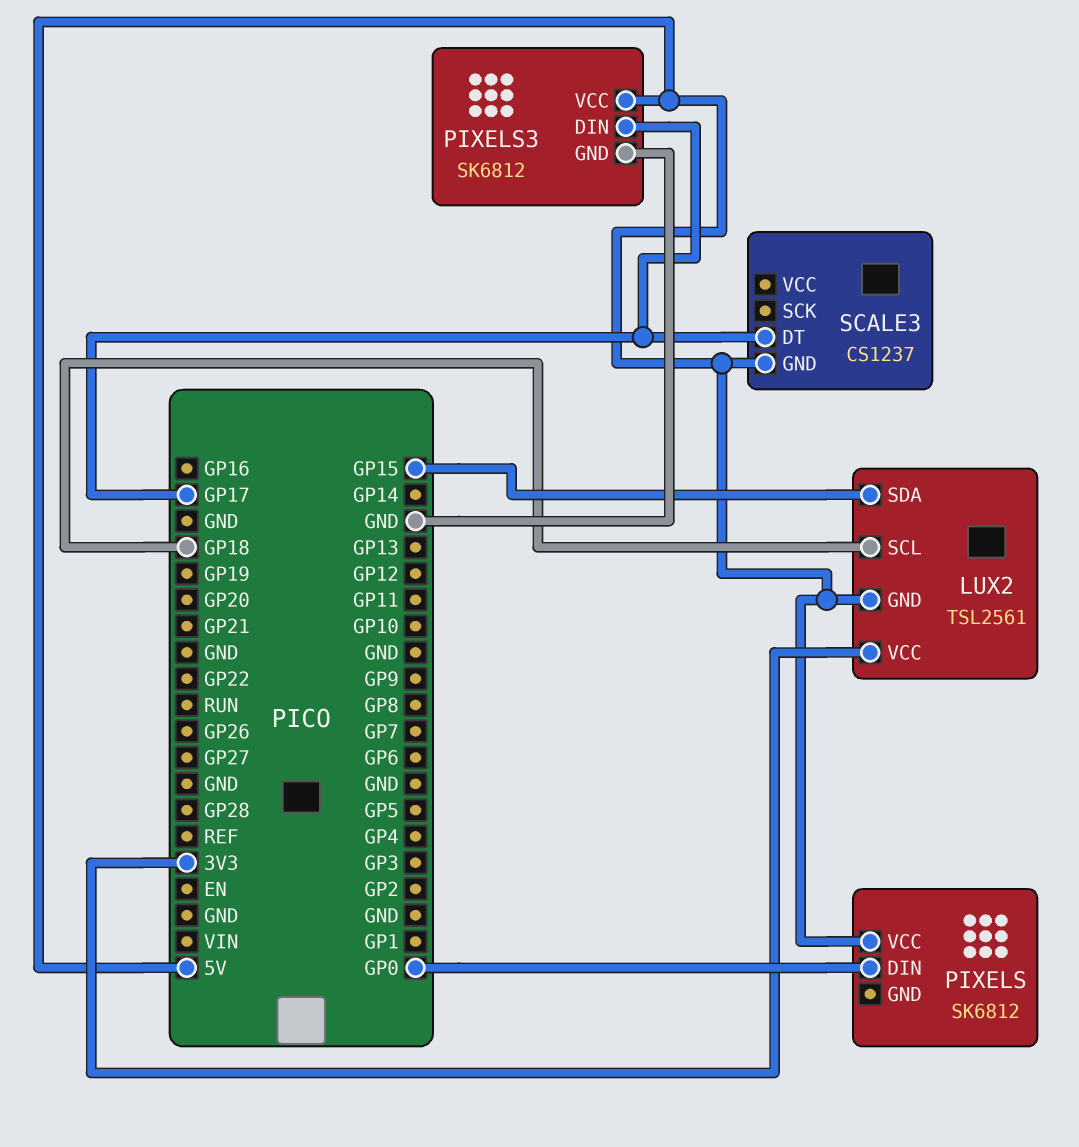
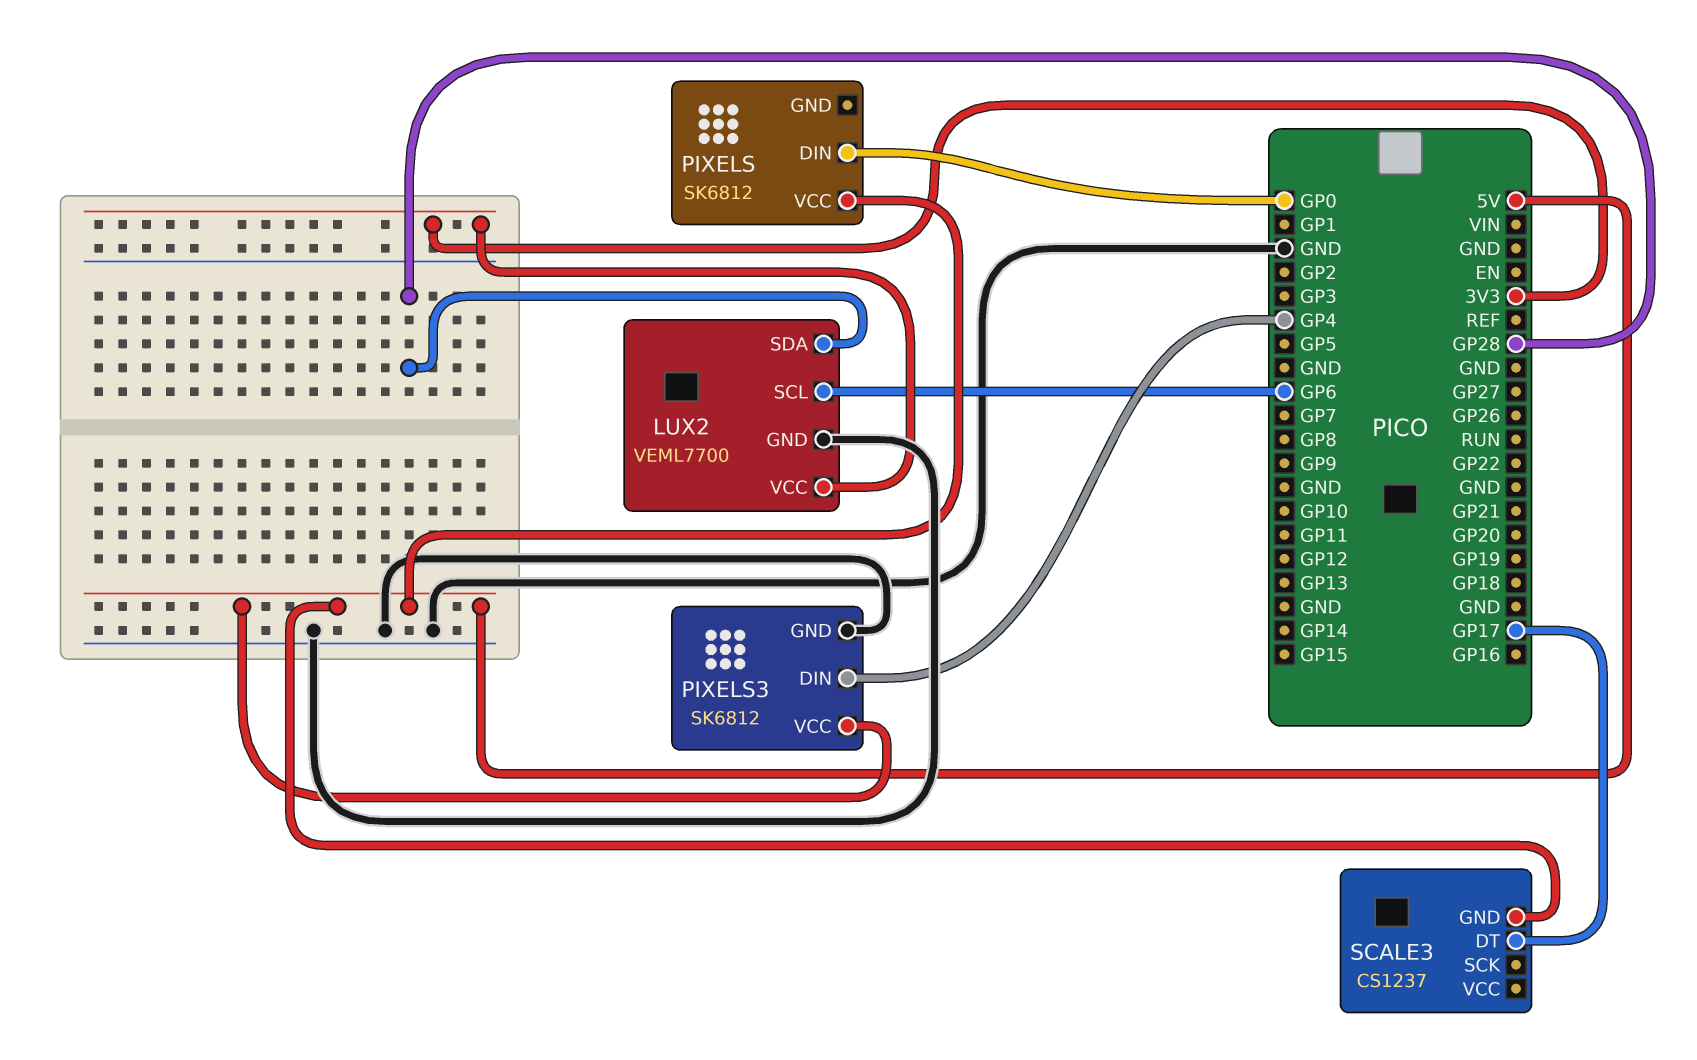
LUX2: TSL2561 -> VEML7700
LUX2 pin GND: 5V -> GND
LUX2 pin SCL: GP18 -> GP6
LUX2 pin SDA: GP15 -> GP28
PIXELS3 pin DIN: GP17 -> GP4

